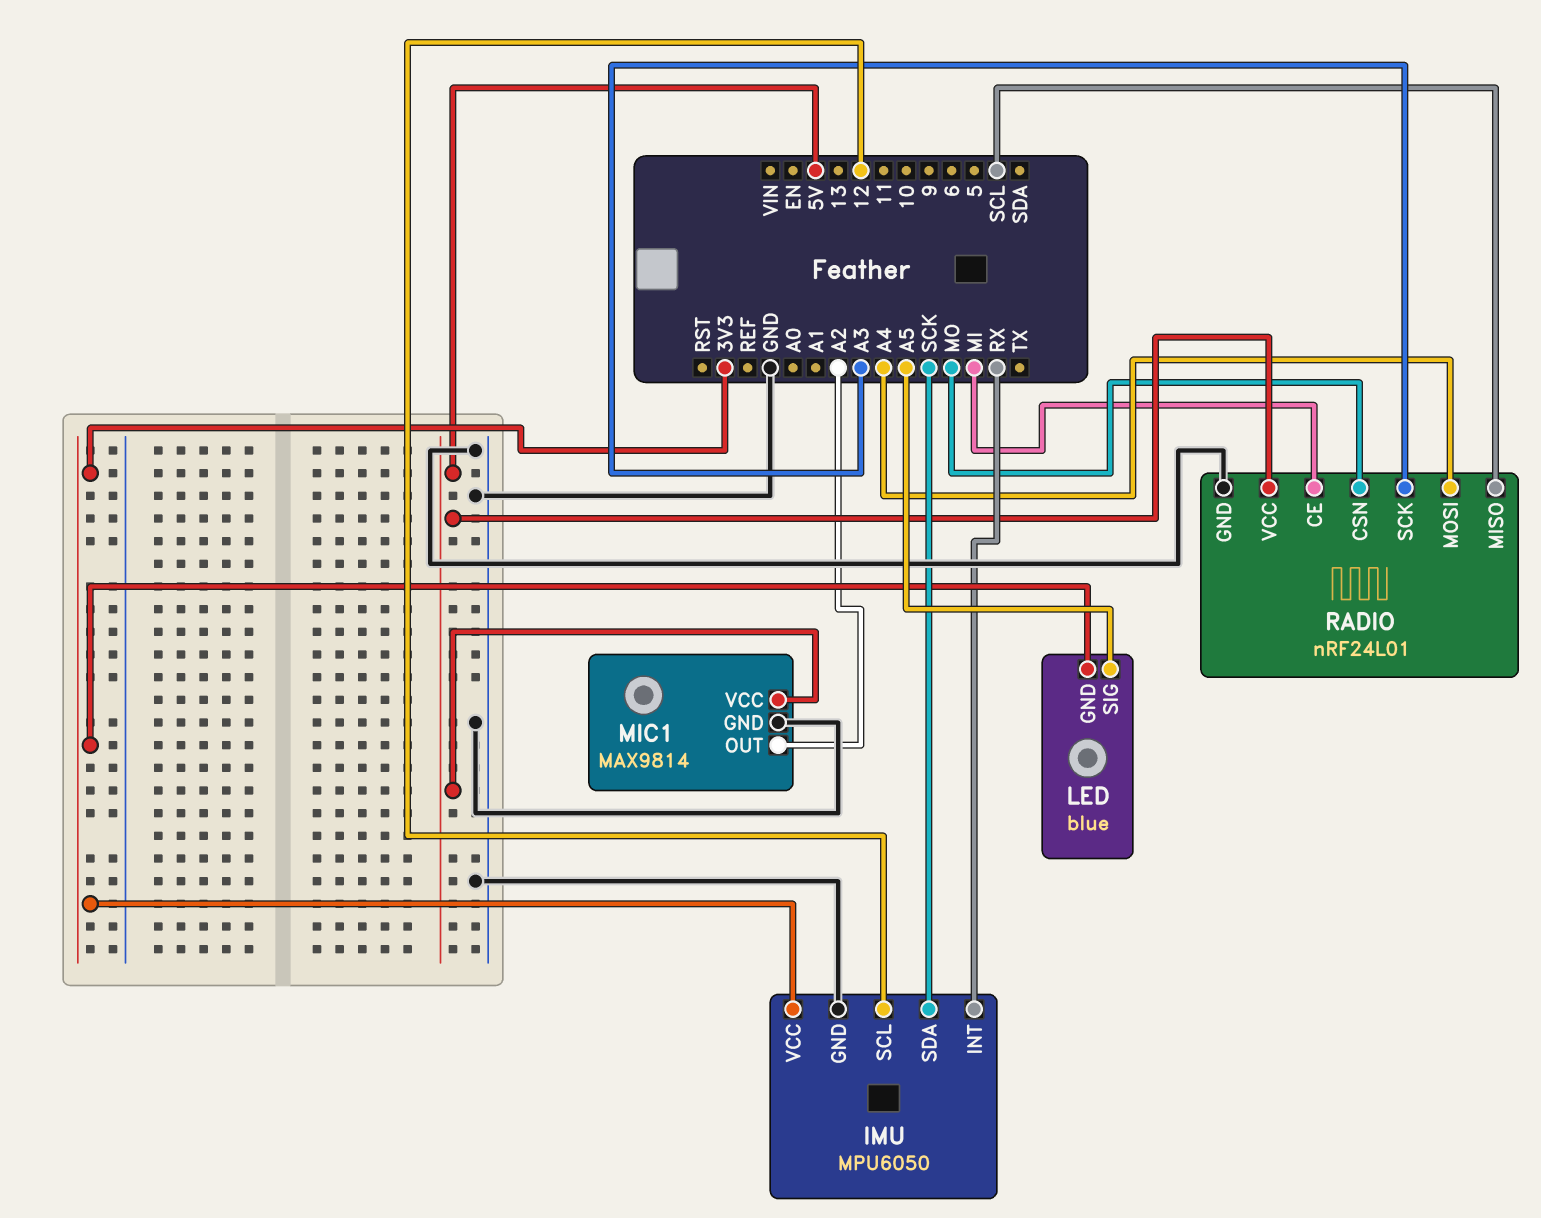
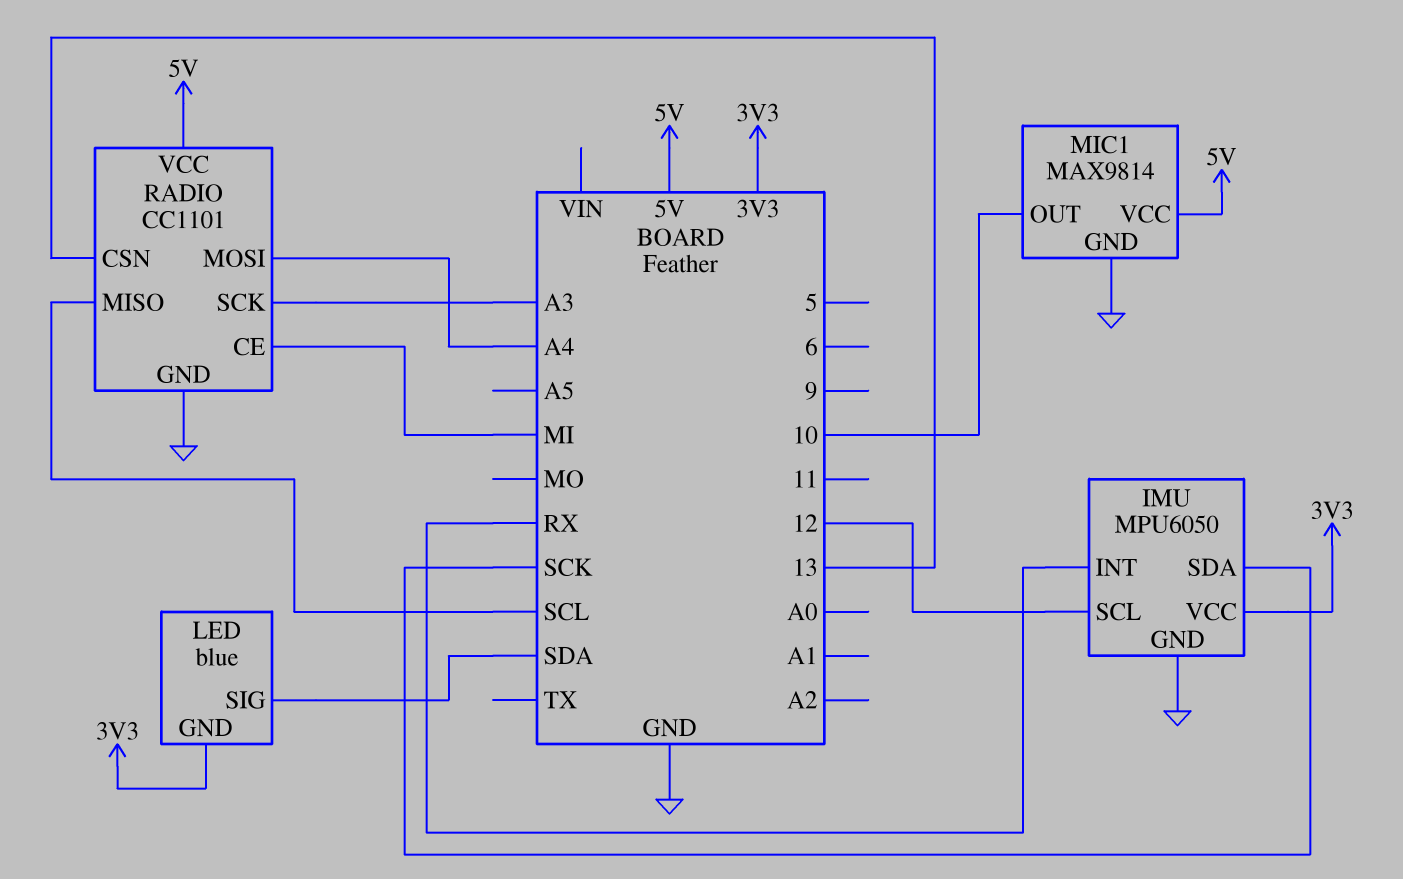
LED pin SIG: A5 -> SDA
MIC1 pin OUT: A2 -> 10
RADIO: nRF24L01 -> CC1101
RADIO pin CSN: MO -> 13

